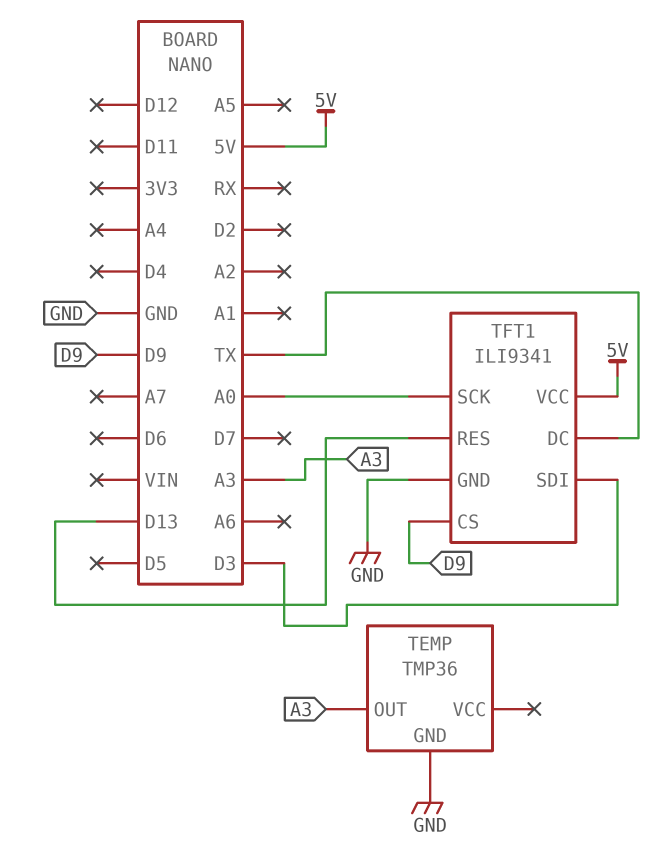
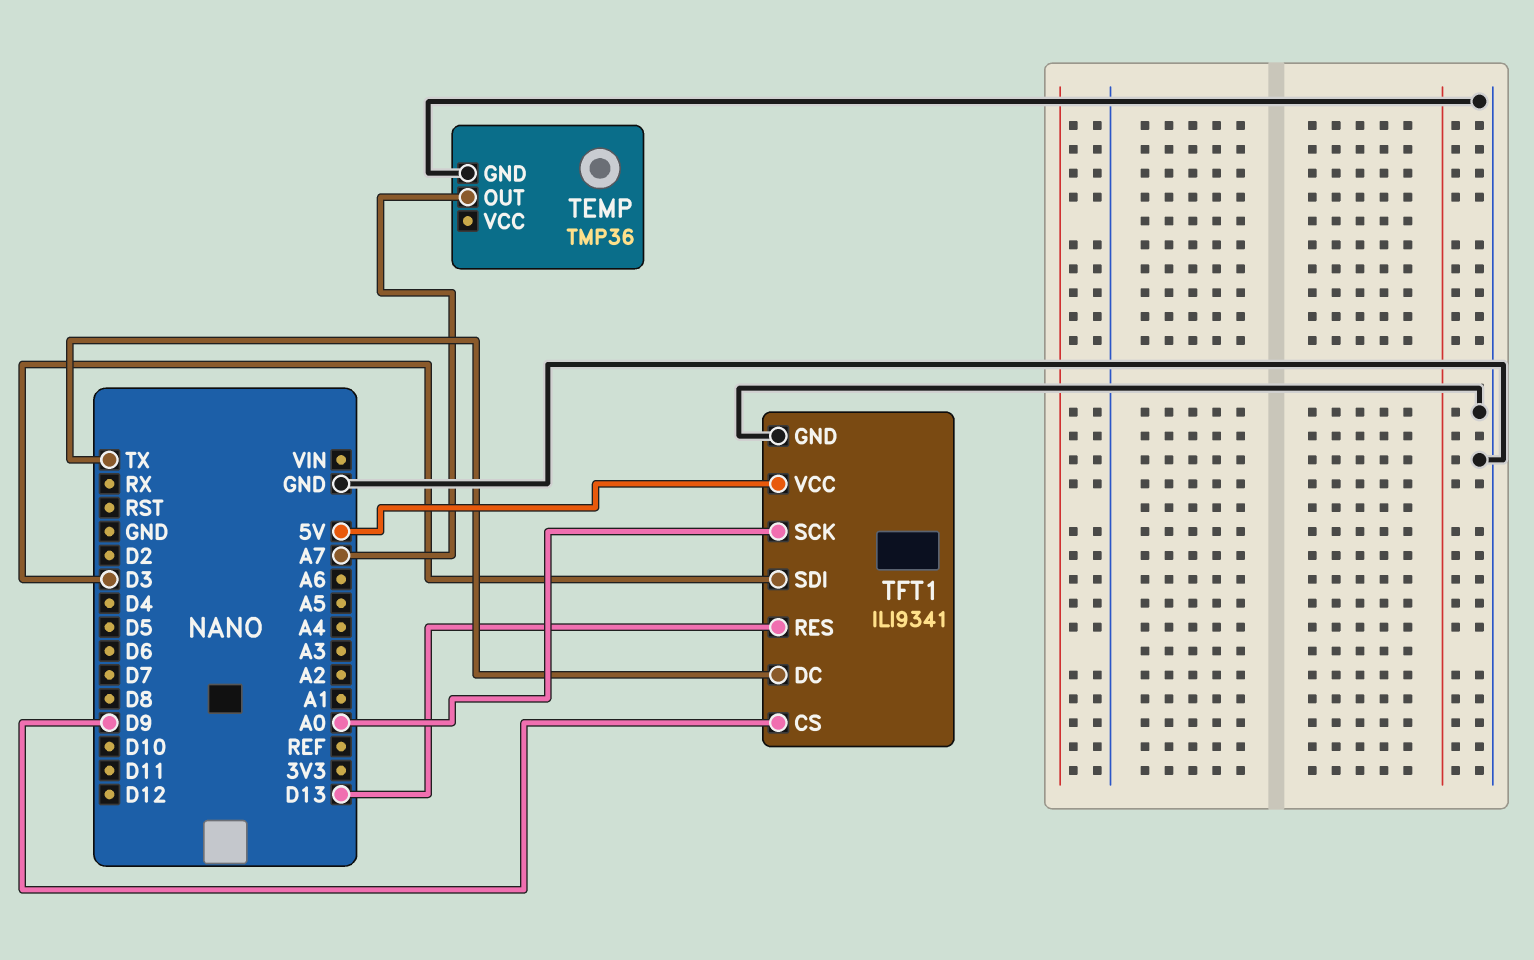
TEMP pin OUT: A3 -> A7

